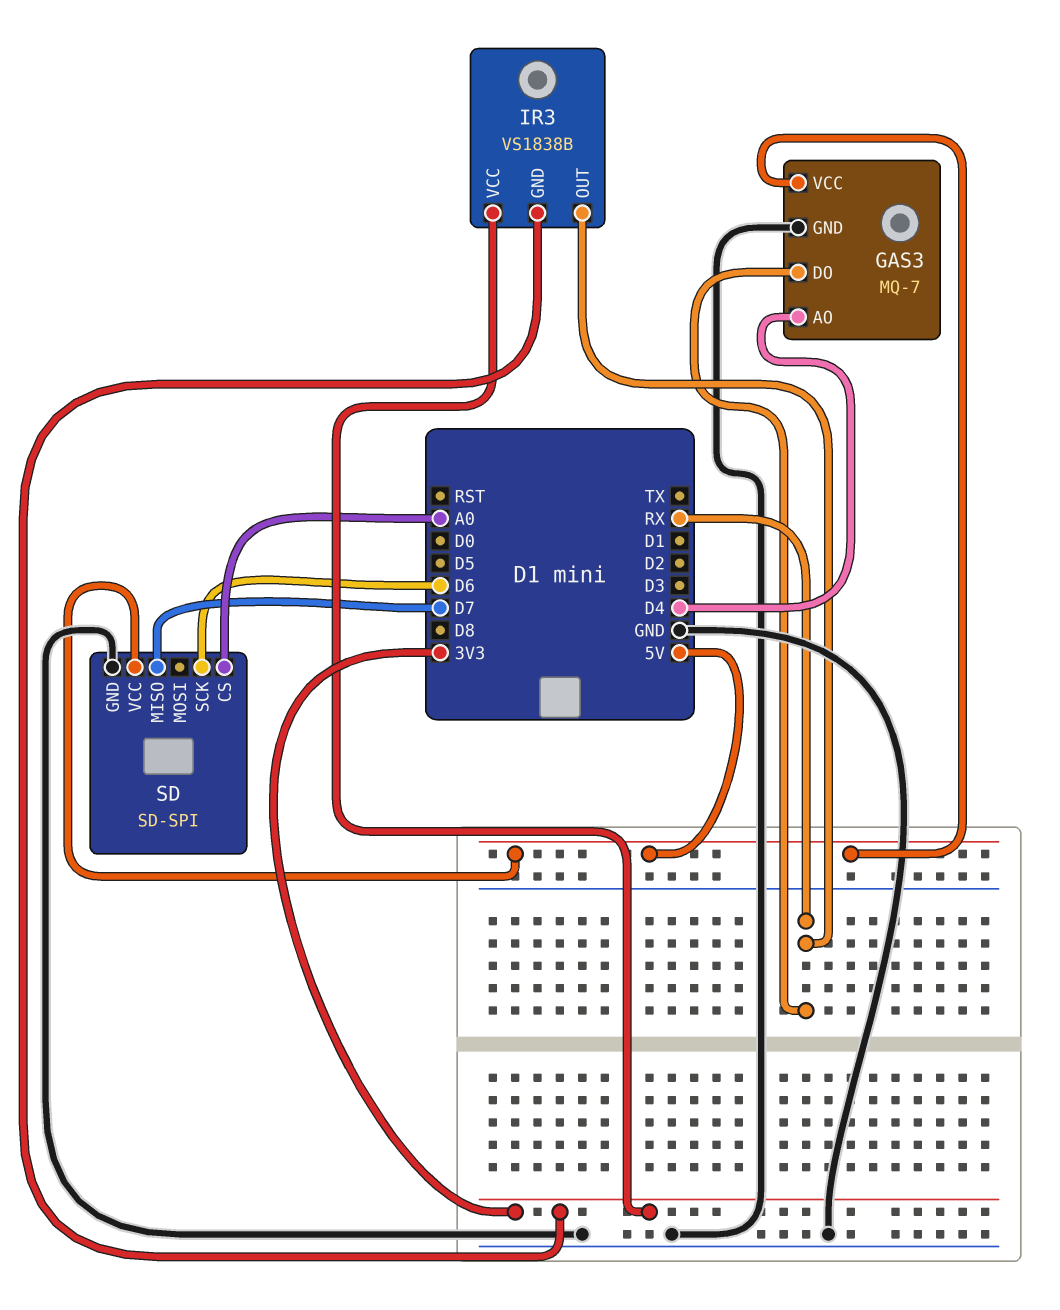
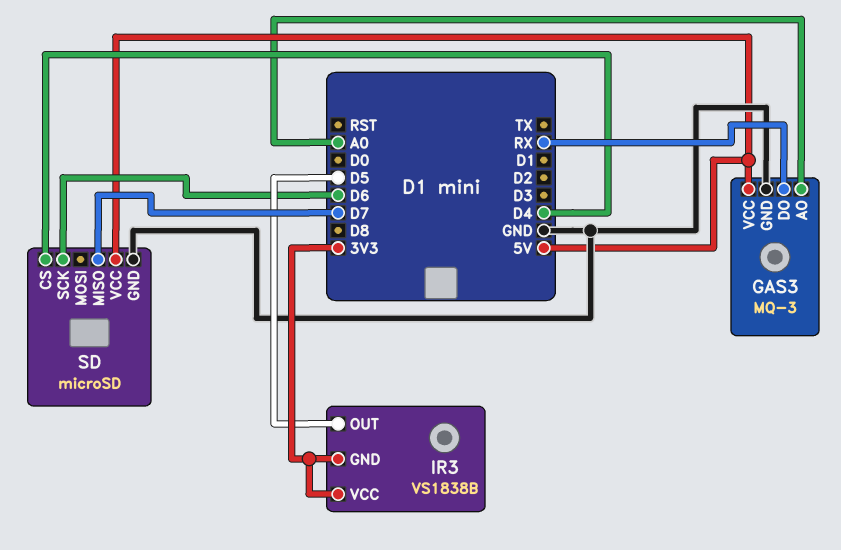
GAS3: MQ-7 -> MQ-3
GAS3 pin AO: D4 -> A0
IR3 pin OUT: RX -> D5
SD: SD-SPI -> microSD
SD pin CS: A0 -> D4

